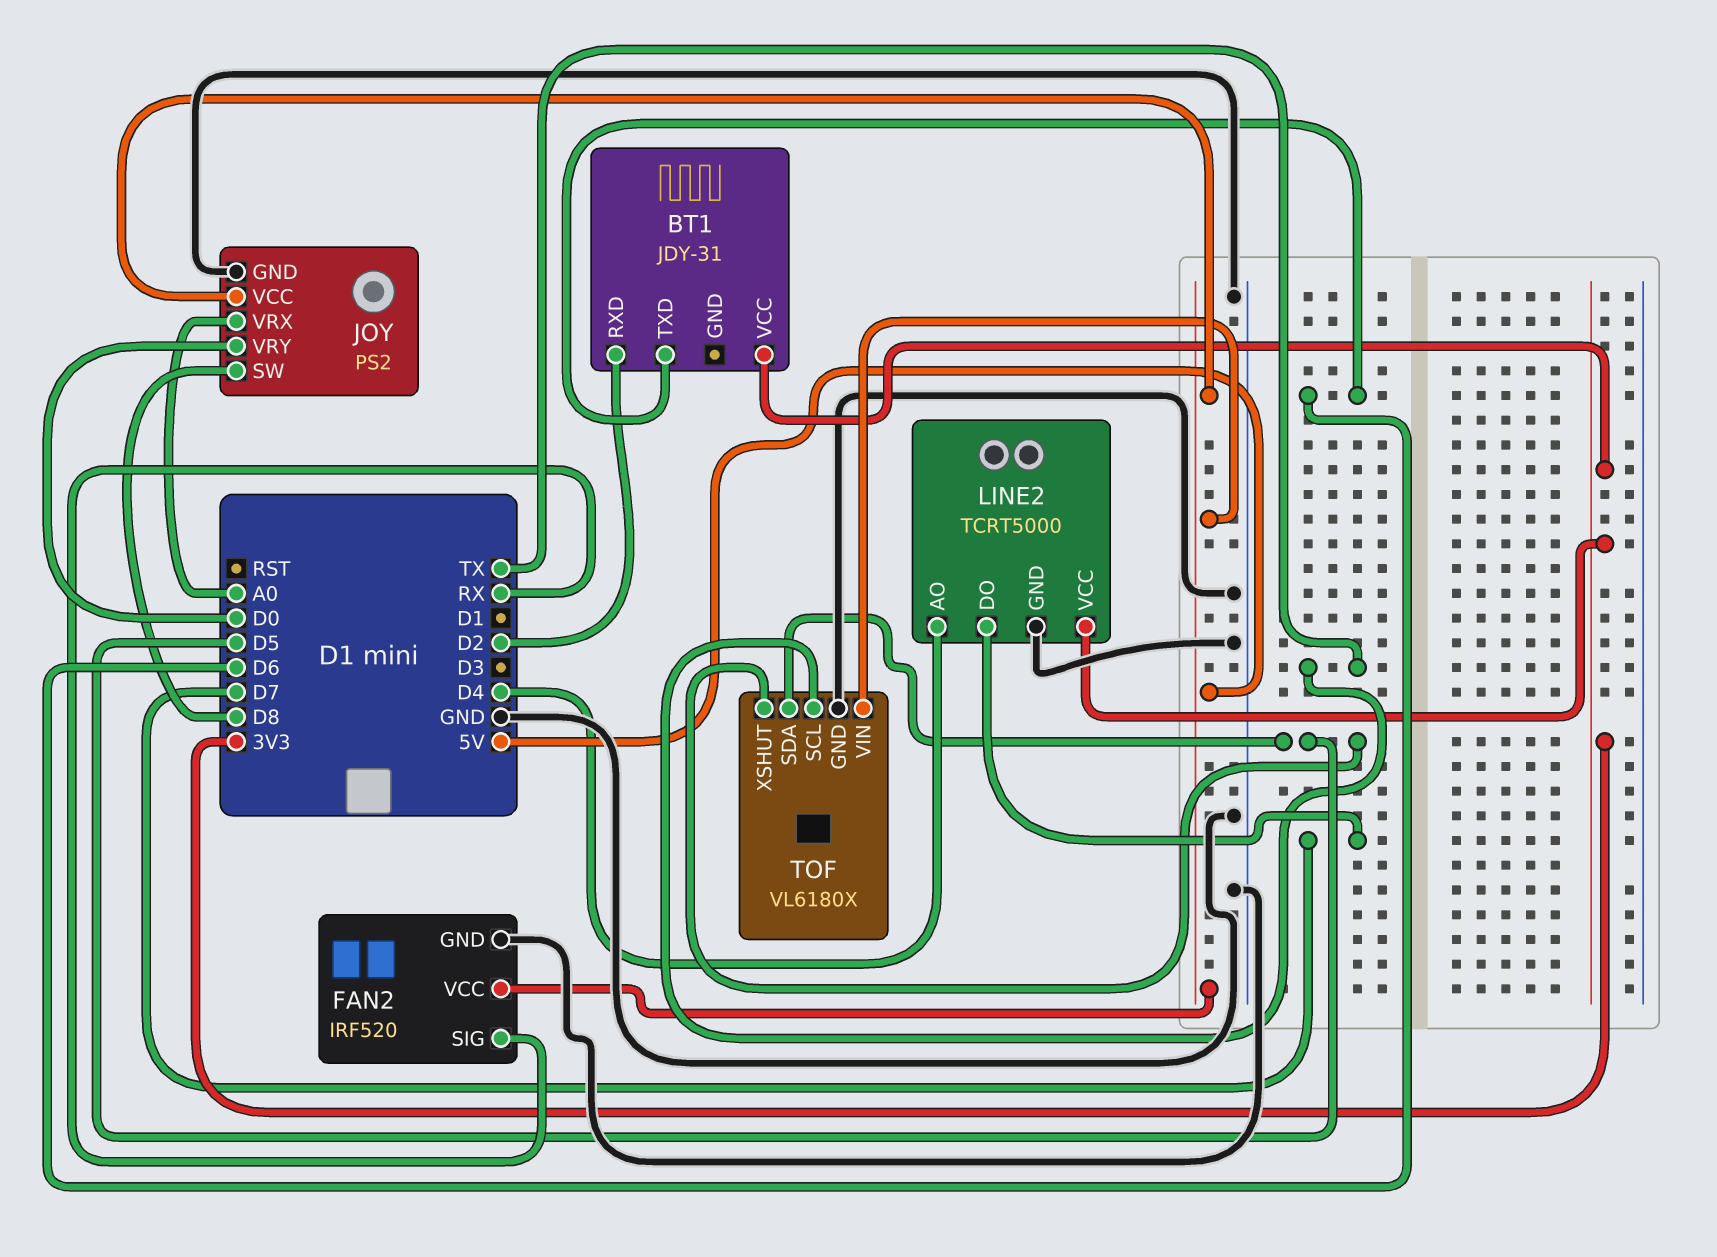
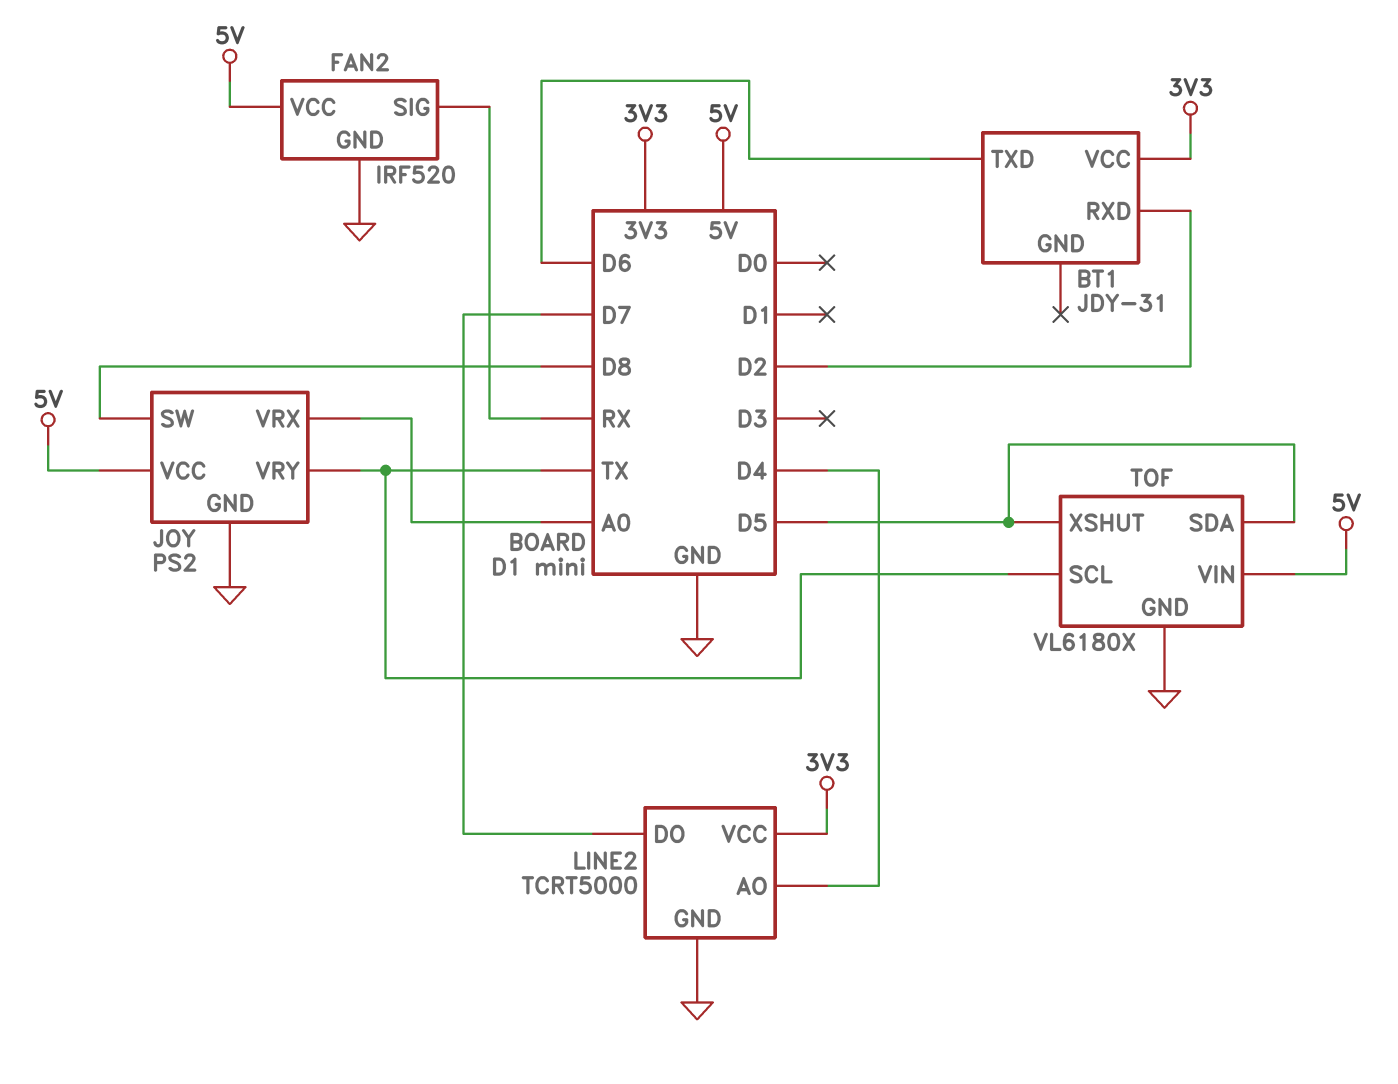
JOY pin VRY: D0 -> TX

